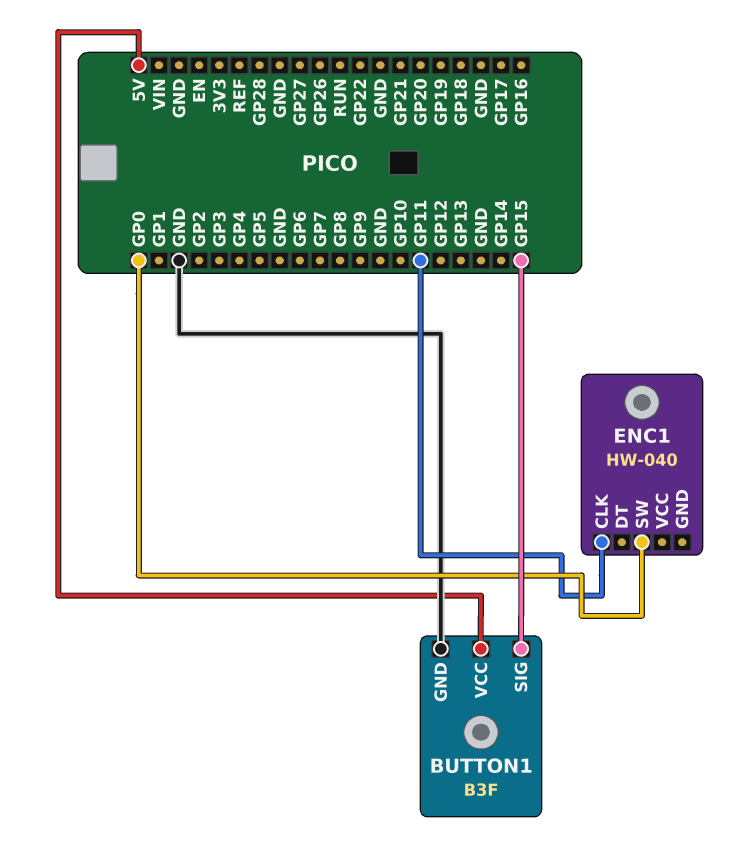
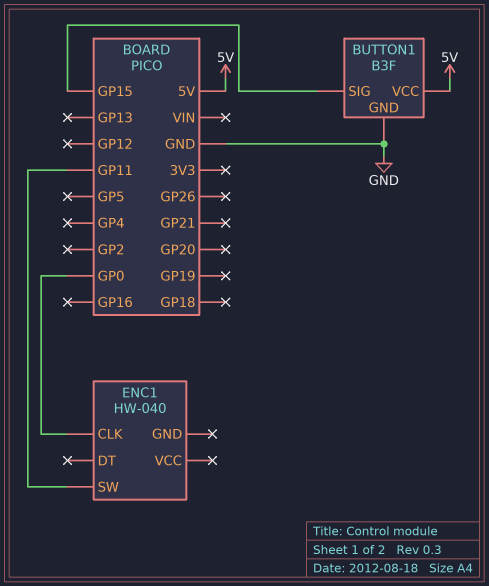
ENC1 pin CLK: GP11 -> GP0
ENC1 pin SW: GP0 -> GP11

